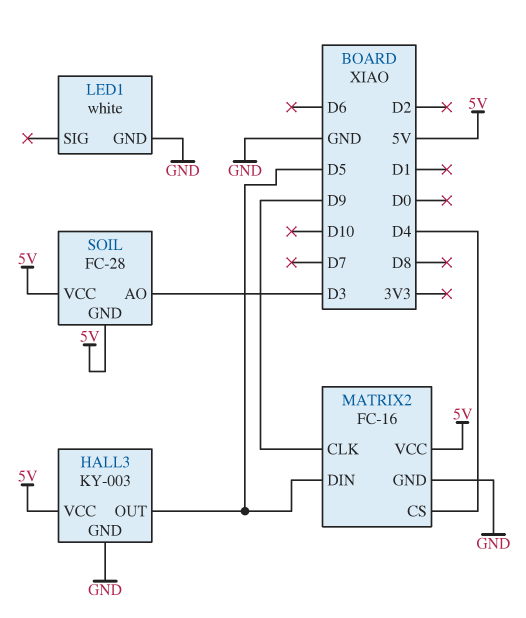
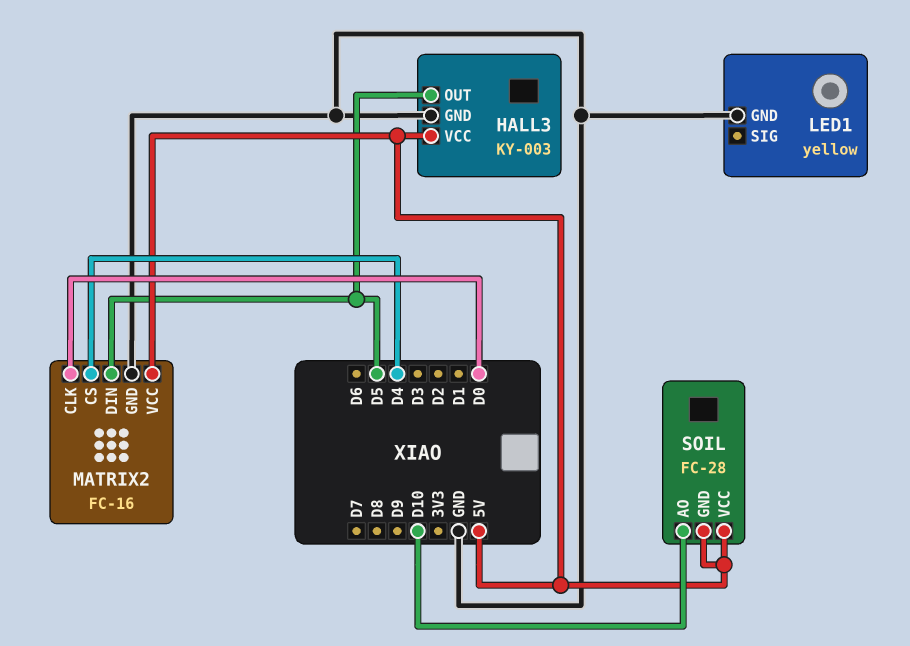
LED1: white -> yellow
MATRIX2 pin CLK: D9 -> D0
SOIL pin AO: D3 -> D10

